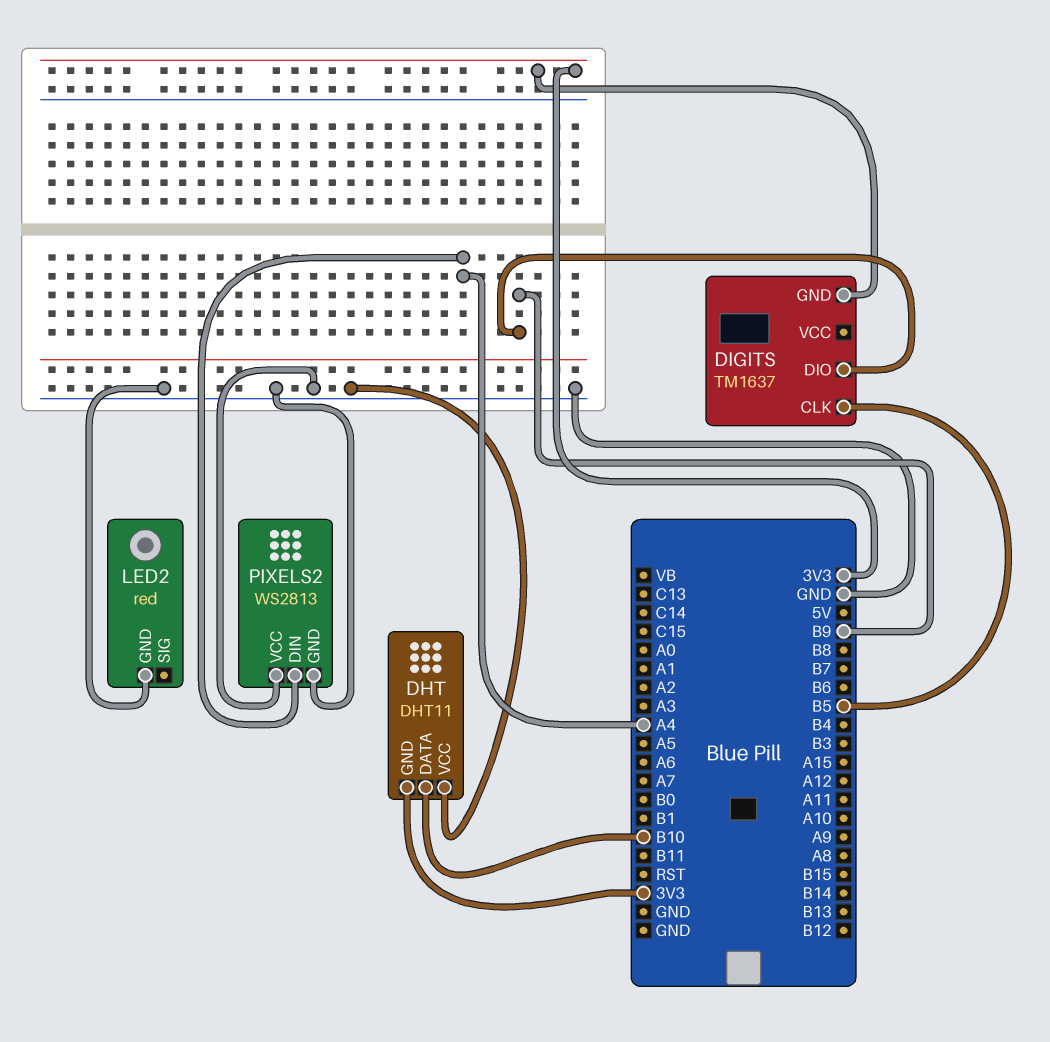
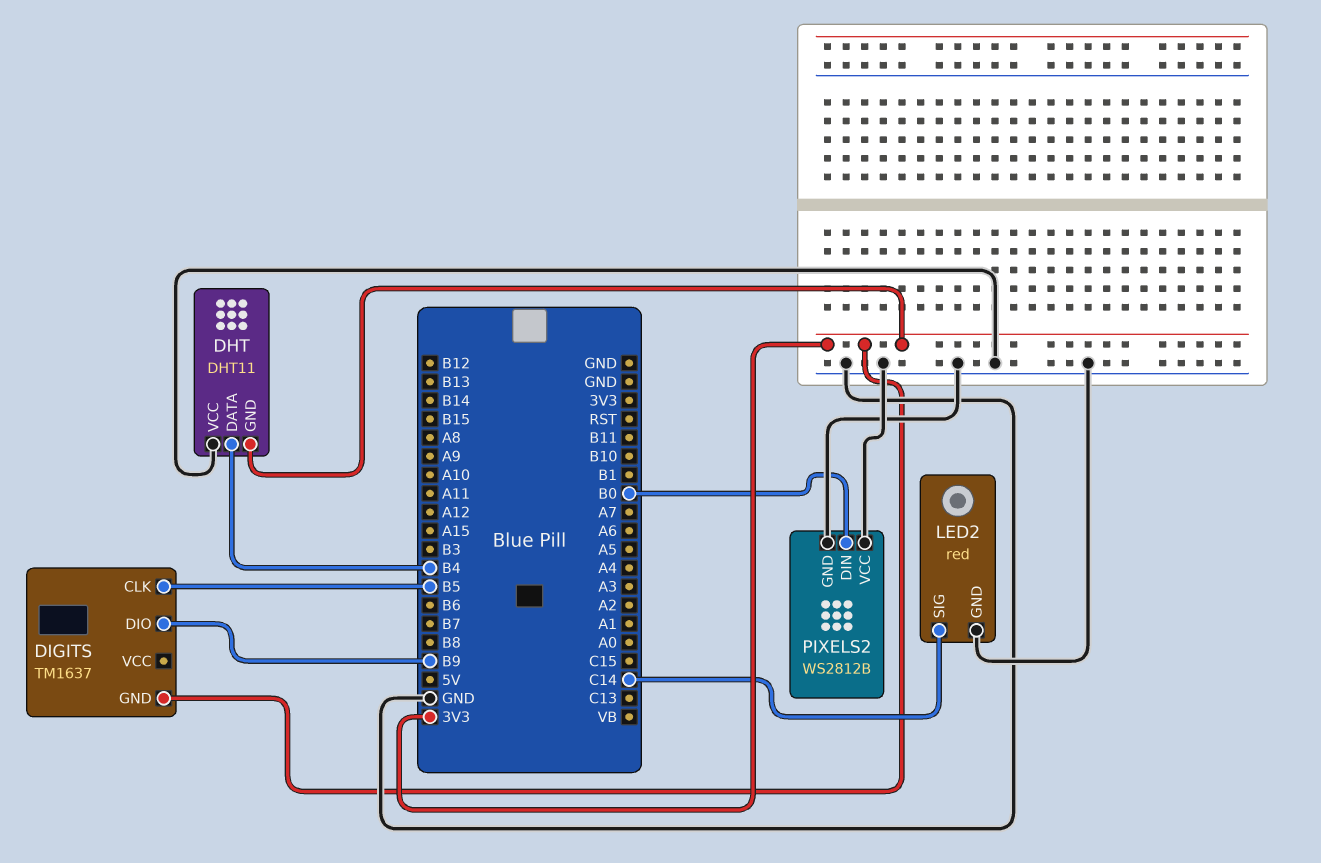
DHT pin DATA: B10 -> B4
LED2 pin SIG: none -> C14
PIXELS2: WS2813 -> WS2812B
PIXELS2 pin DIN: A4 -> B0

